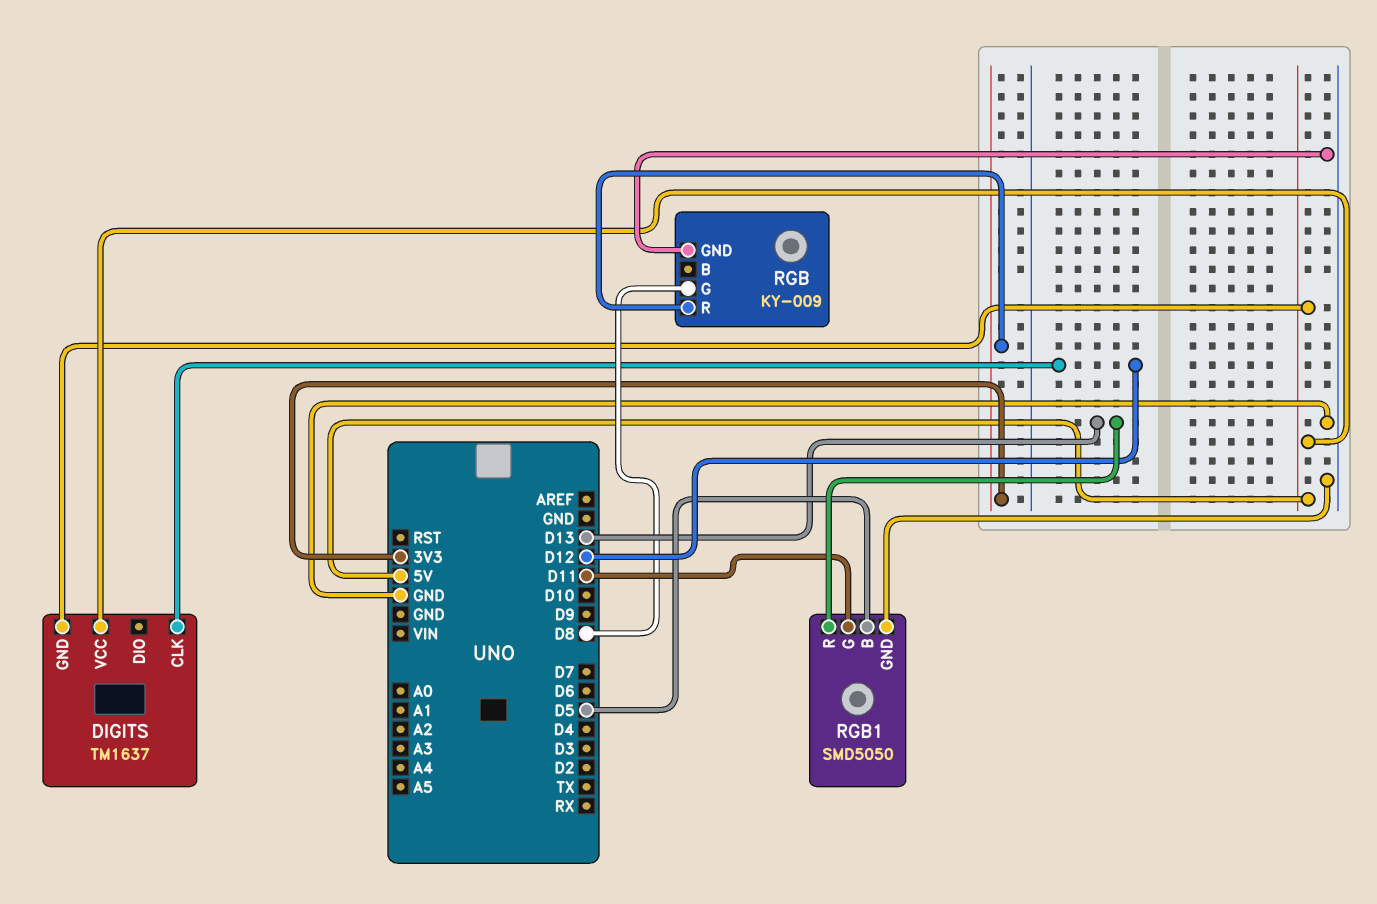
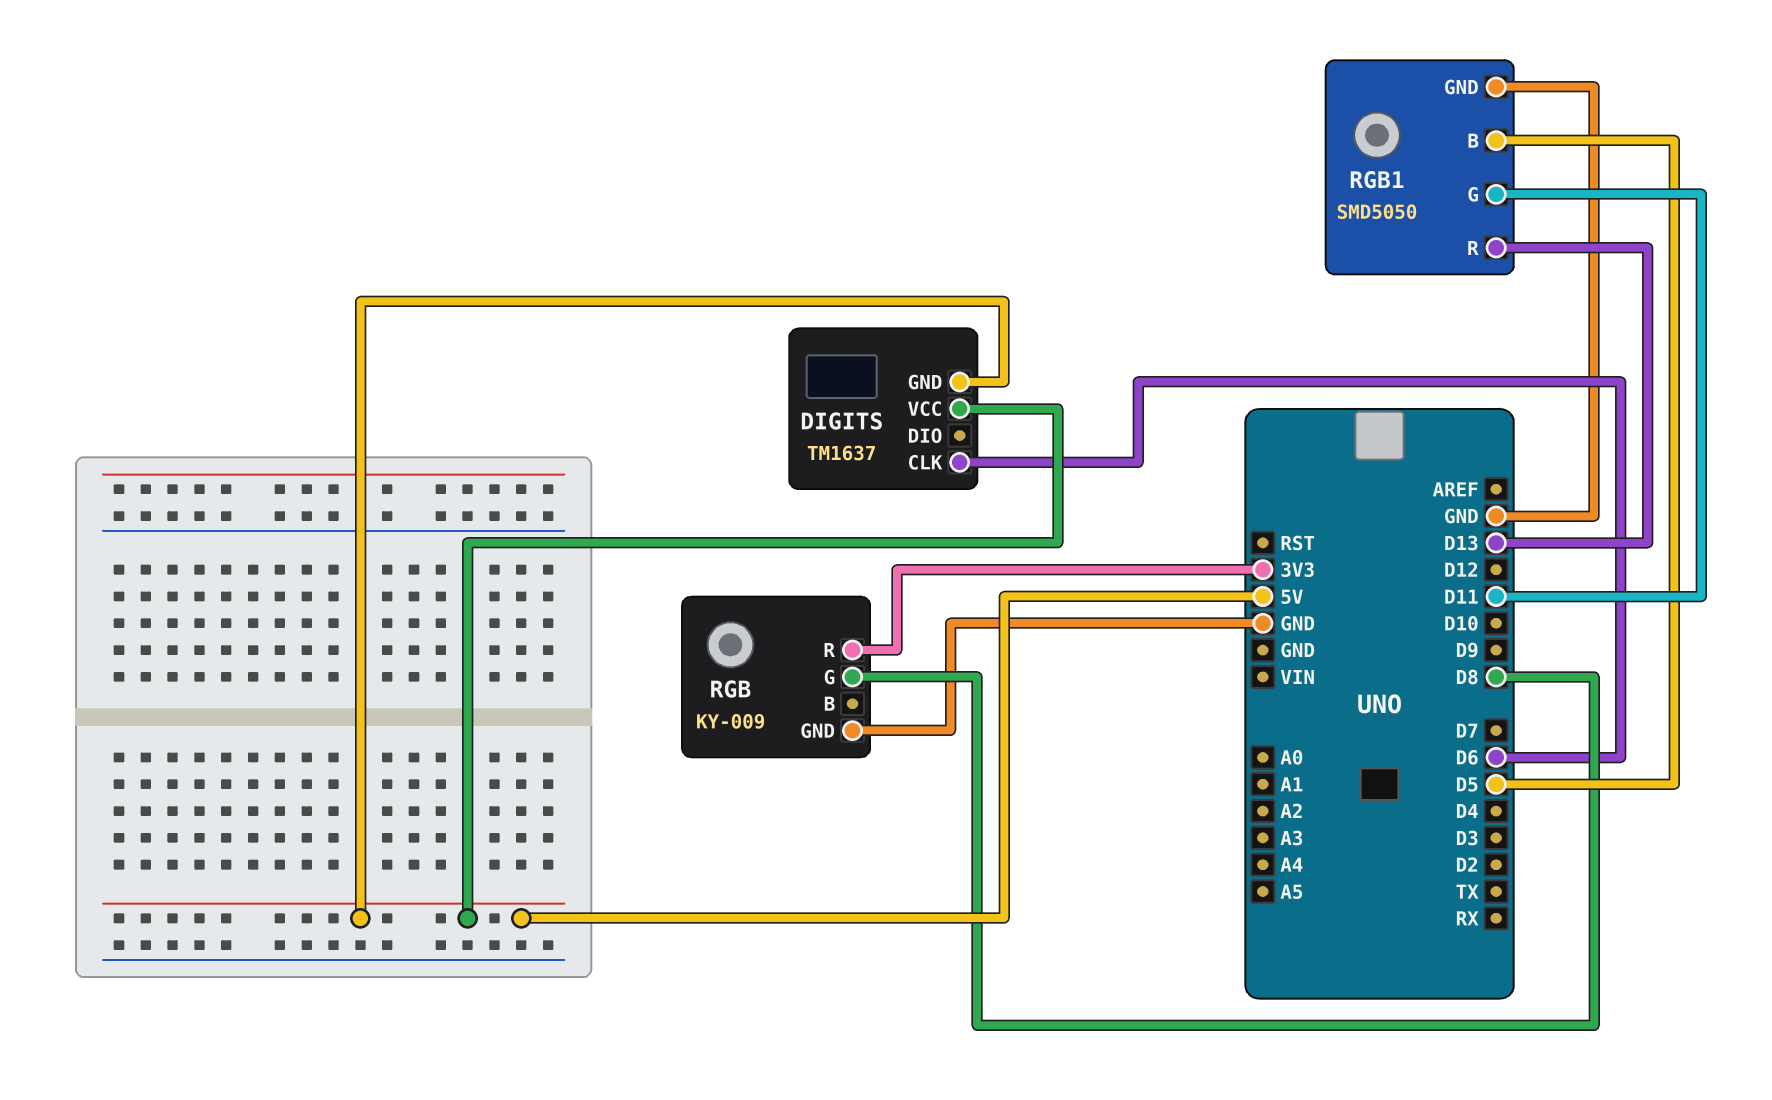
DIGITS pin CLK: D12 -> D6

